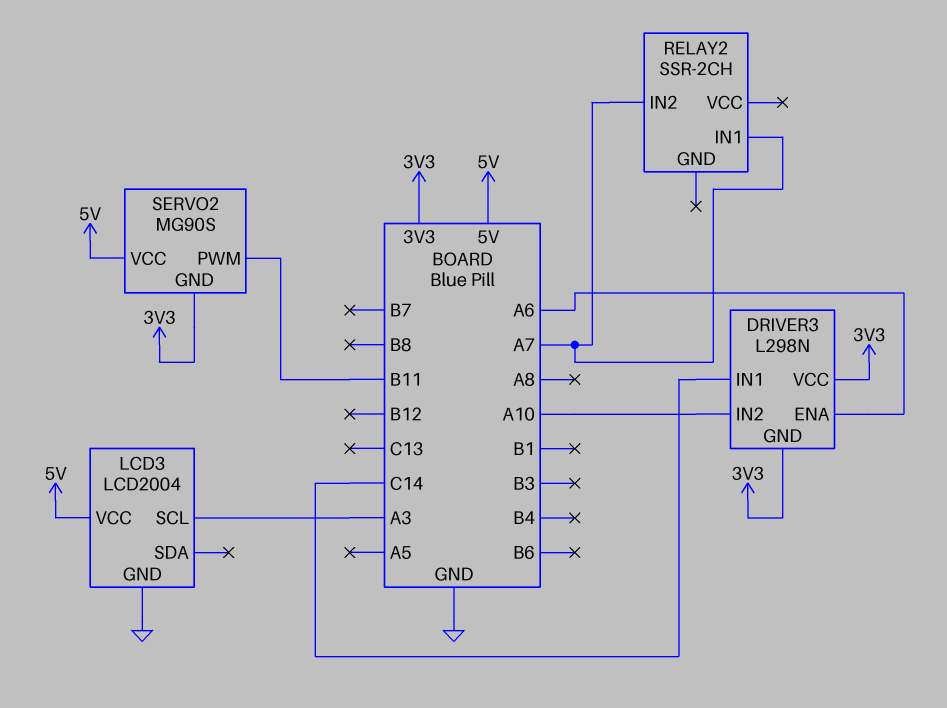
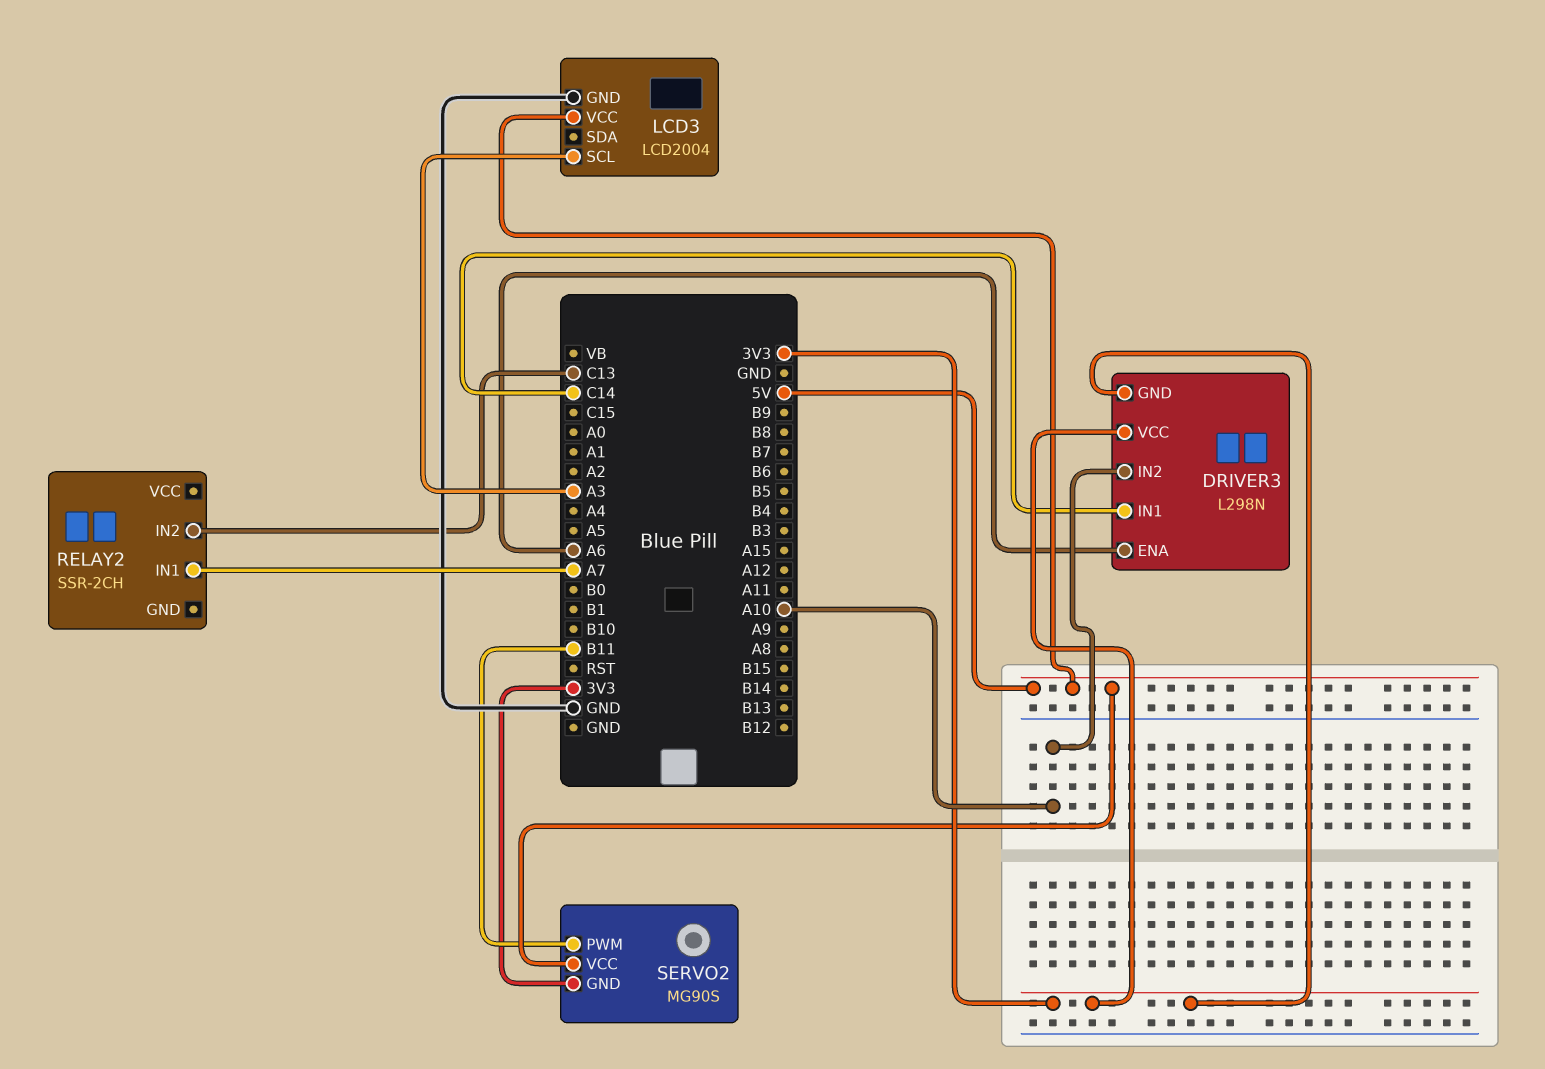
RELAY2 pin IN2: A7 -> C13

